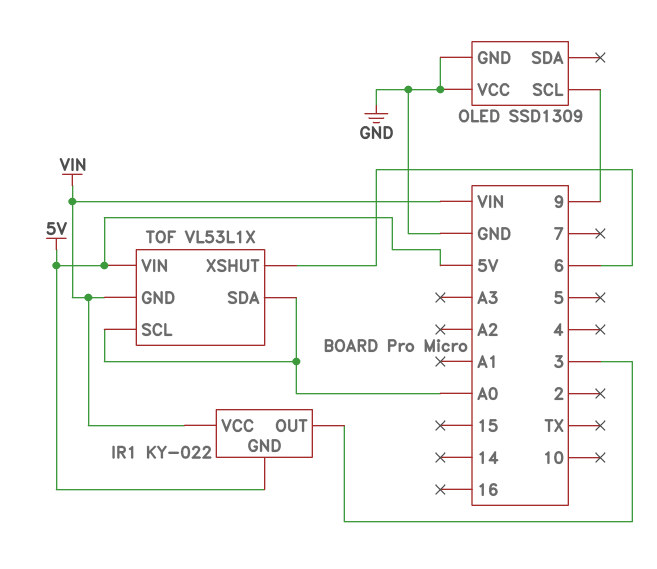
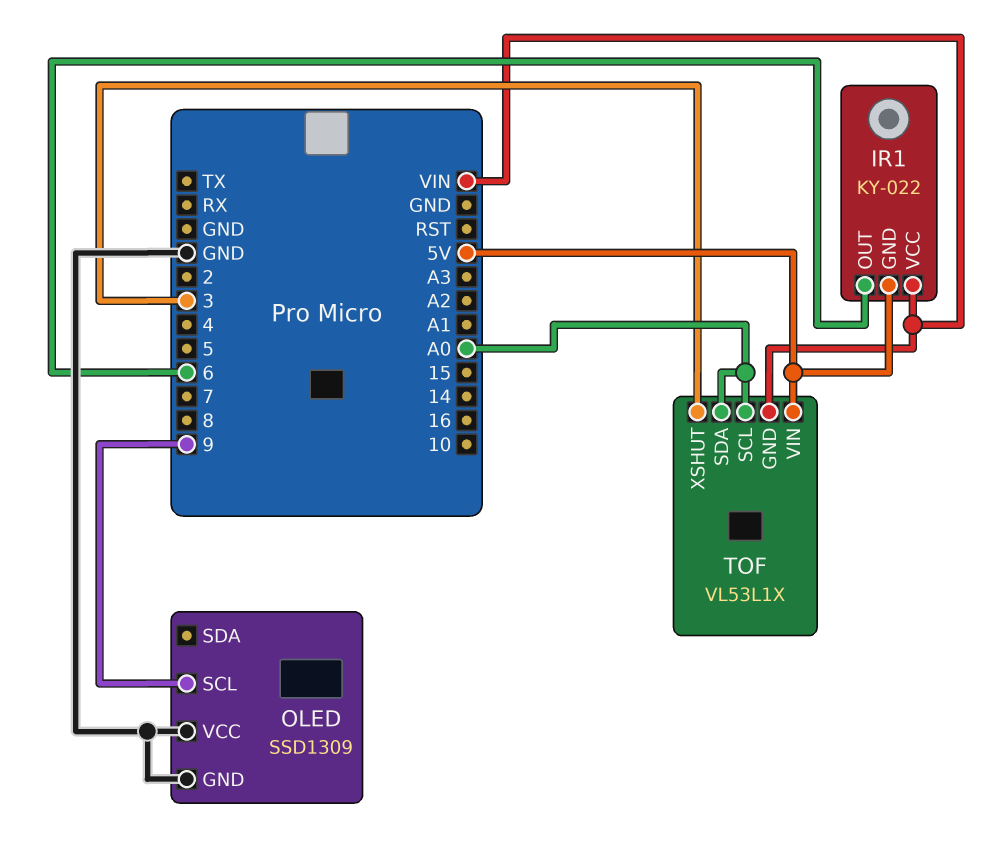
IR1 pin OUT: 3 -> 6
TOF pin XSHUT: 6 -> 3

